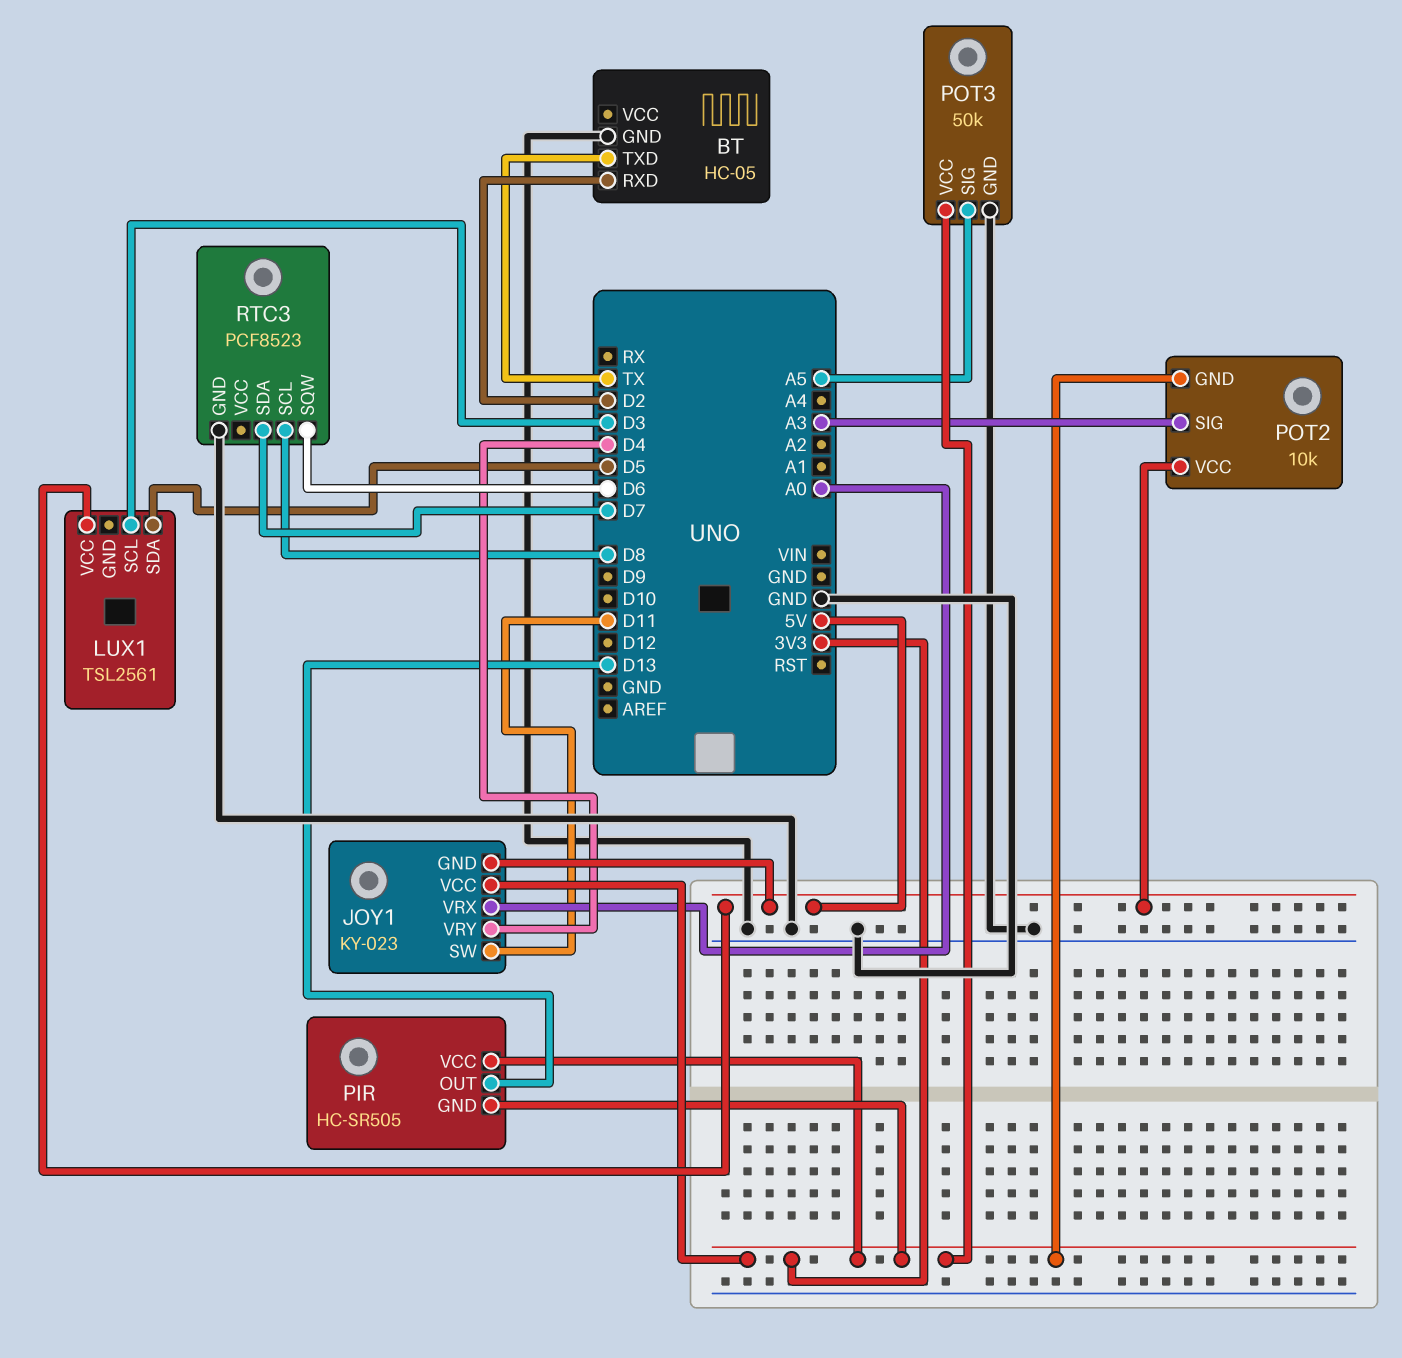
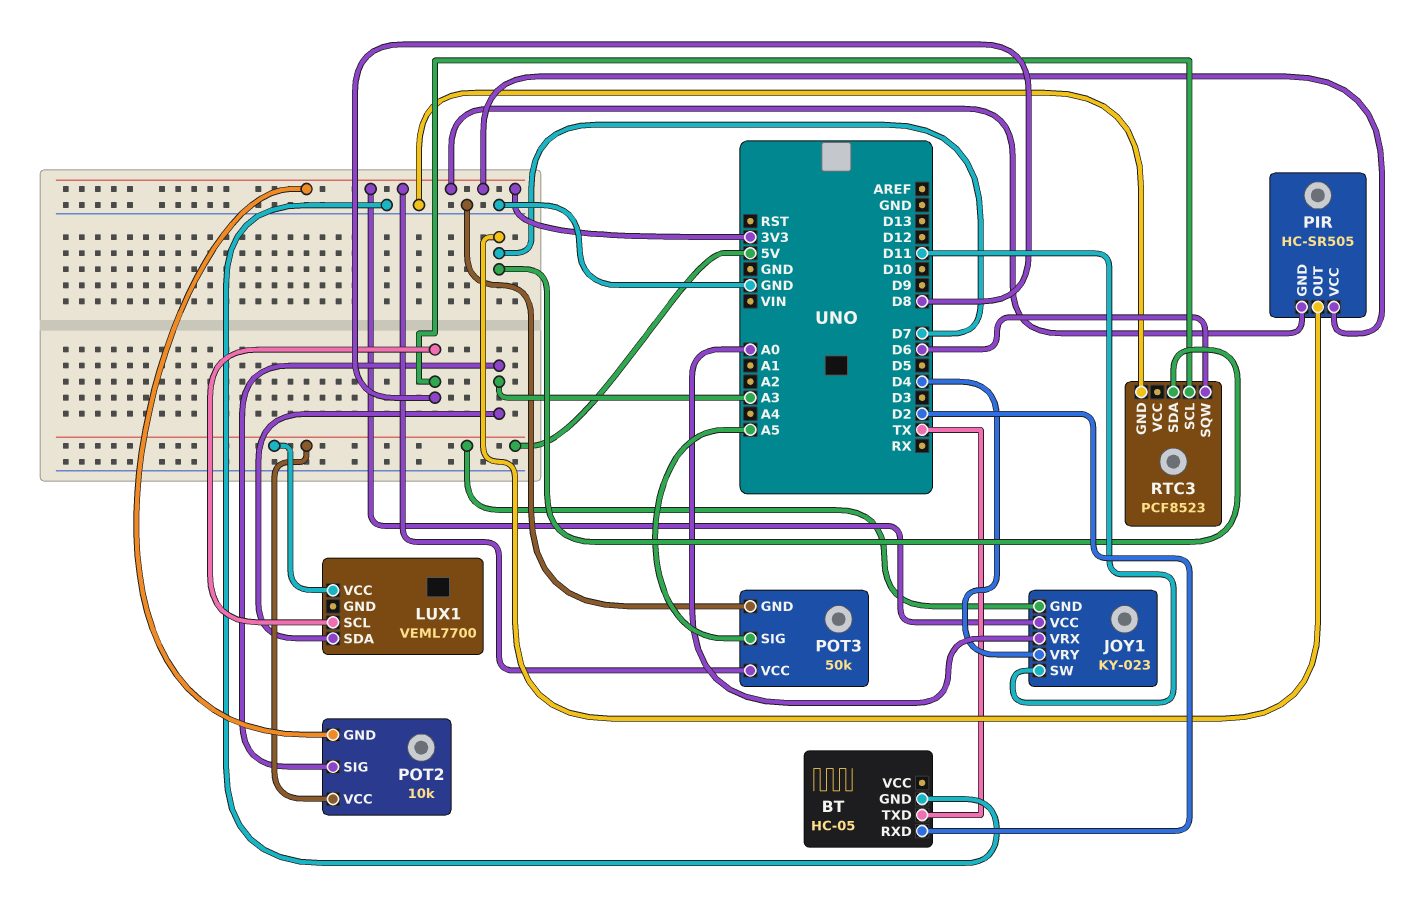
LUX1: TSL2561 -> VEML7700
LUX1 pin SCL: D3 -> D8
LUX1 pin SDA: D5 -> A3
PIR pin OUT: D13 -> D7

